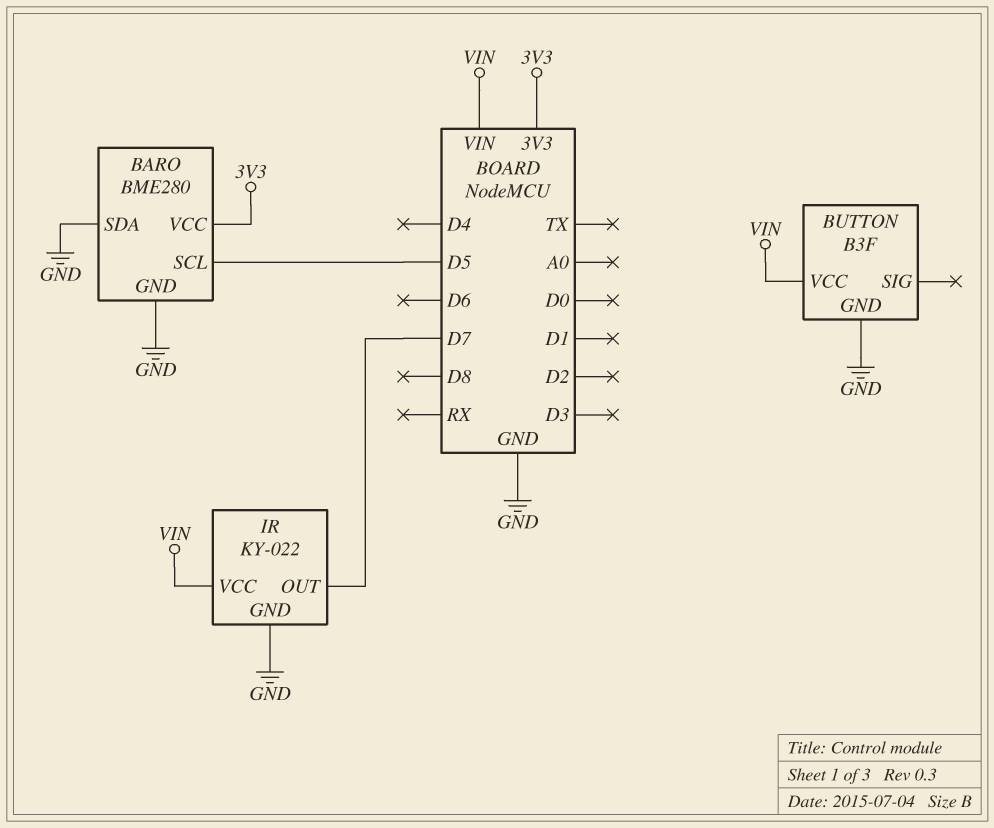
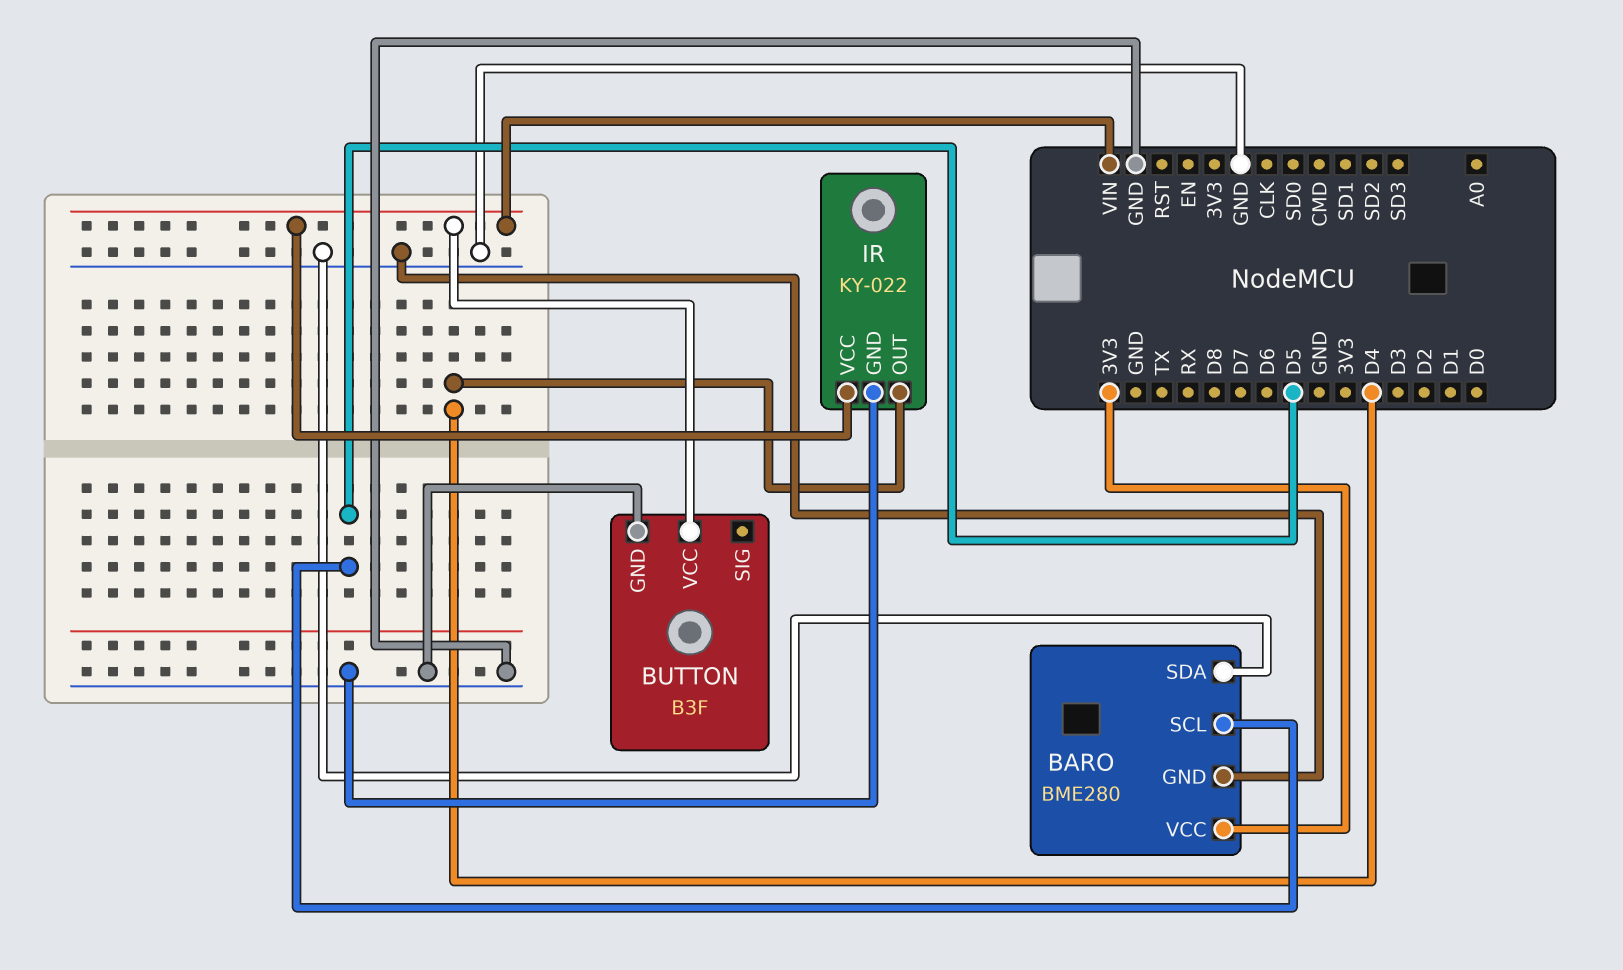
IR pin OUT: D7 -> D4

